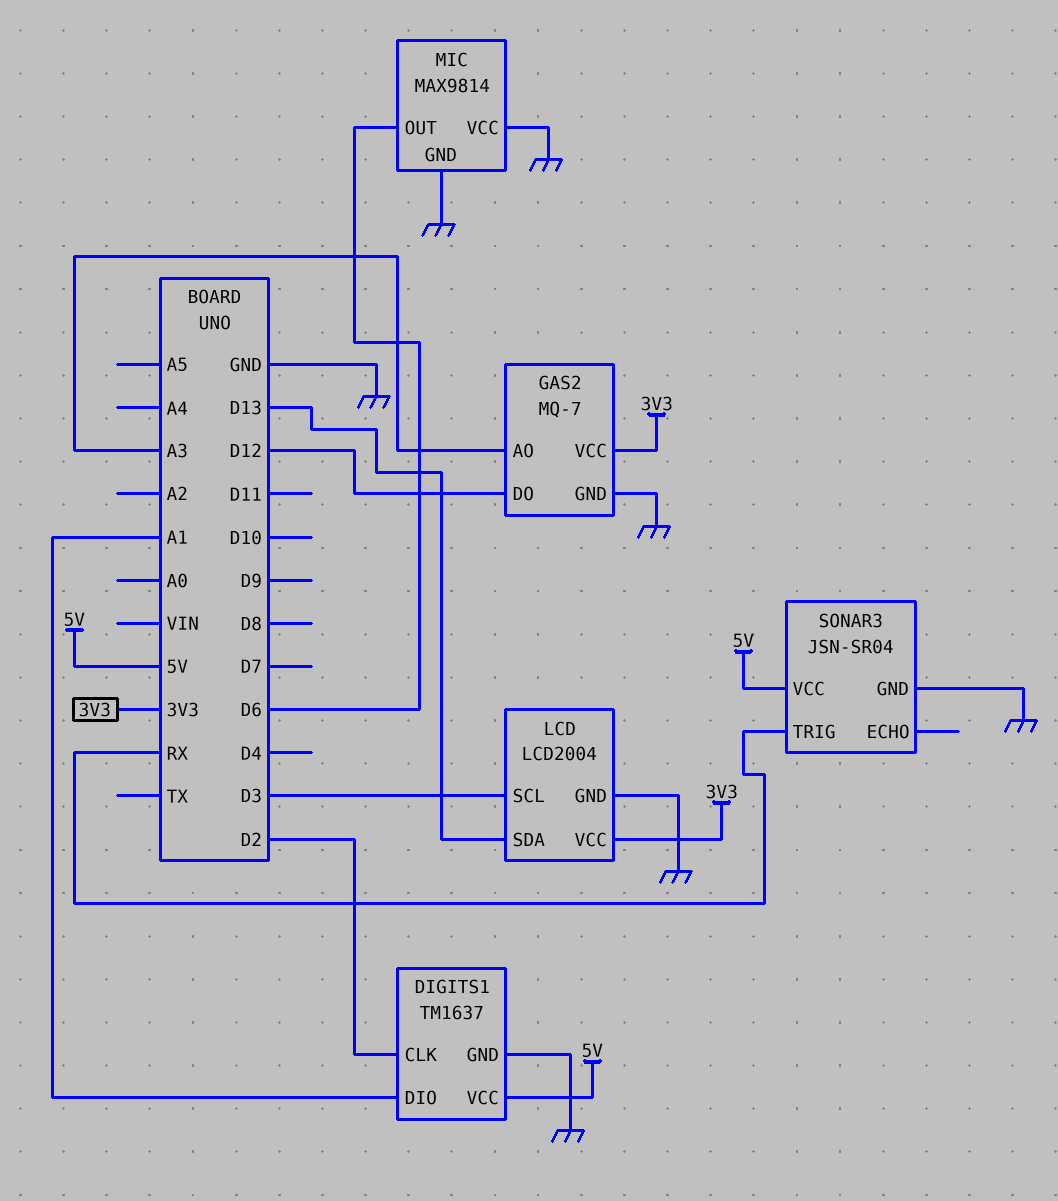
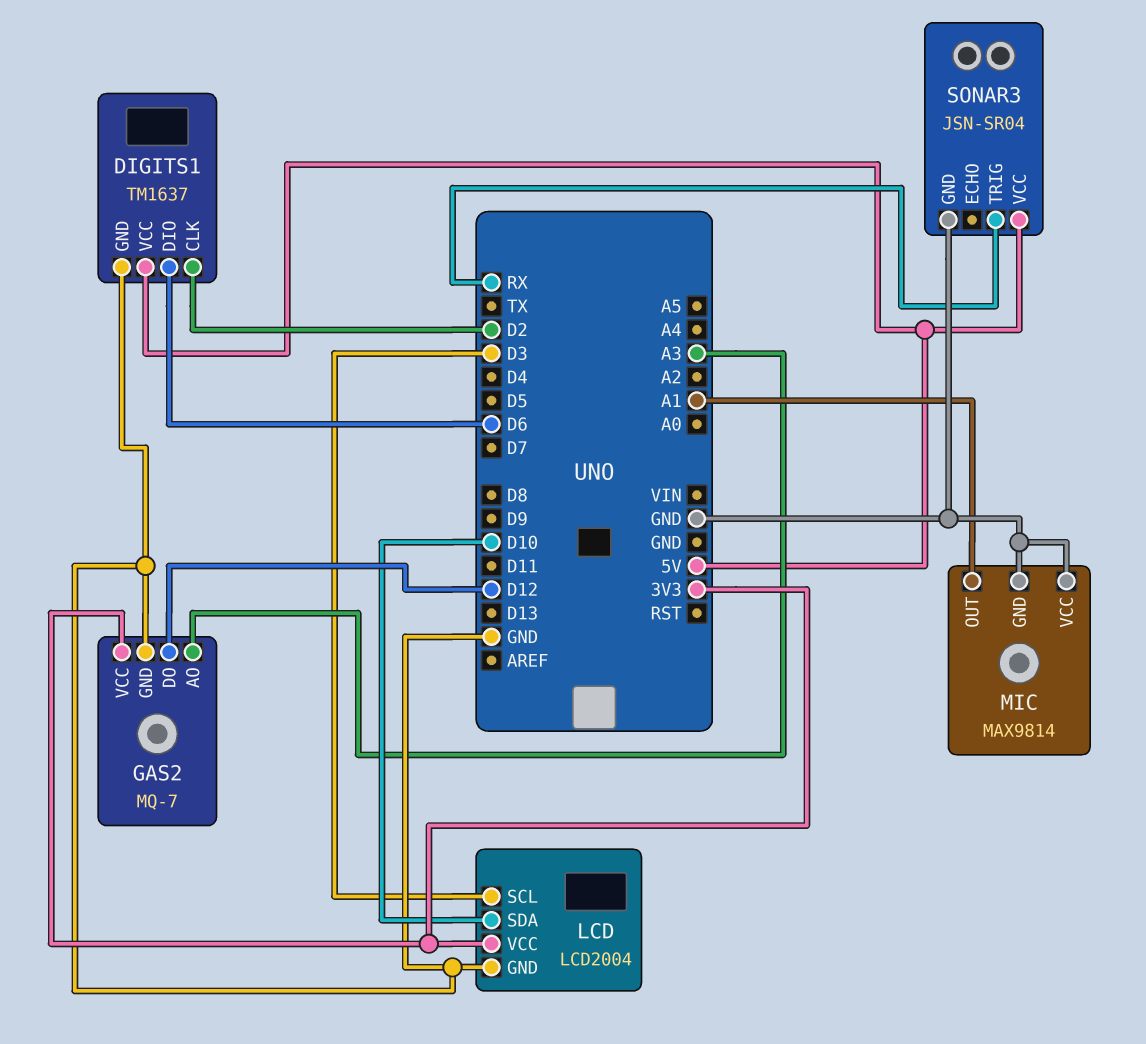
DIGITS1 pin DIO: A1 -> D6
LCD pin SDA: D13 -> D10
MIC pin OUT: D6 -> A1

